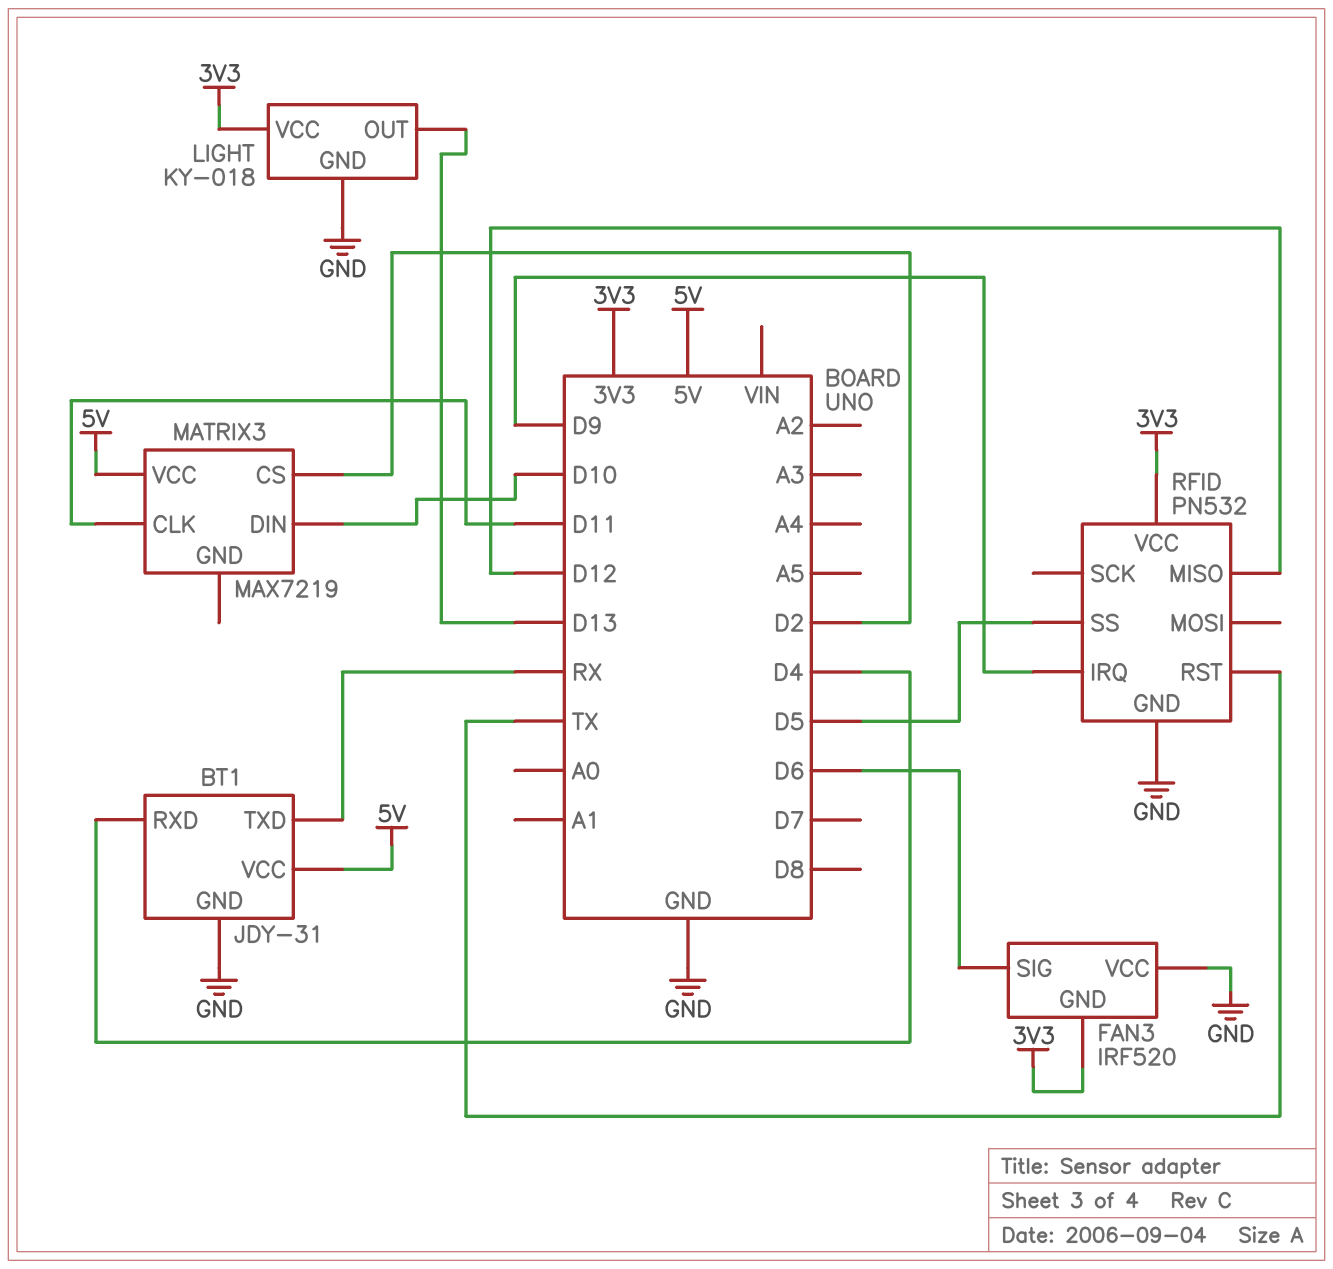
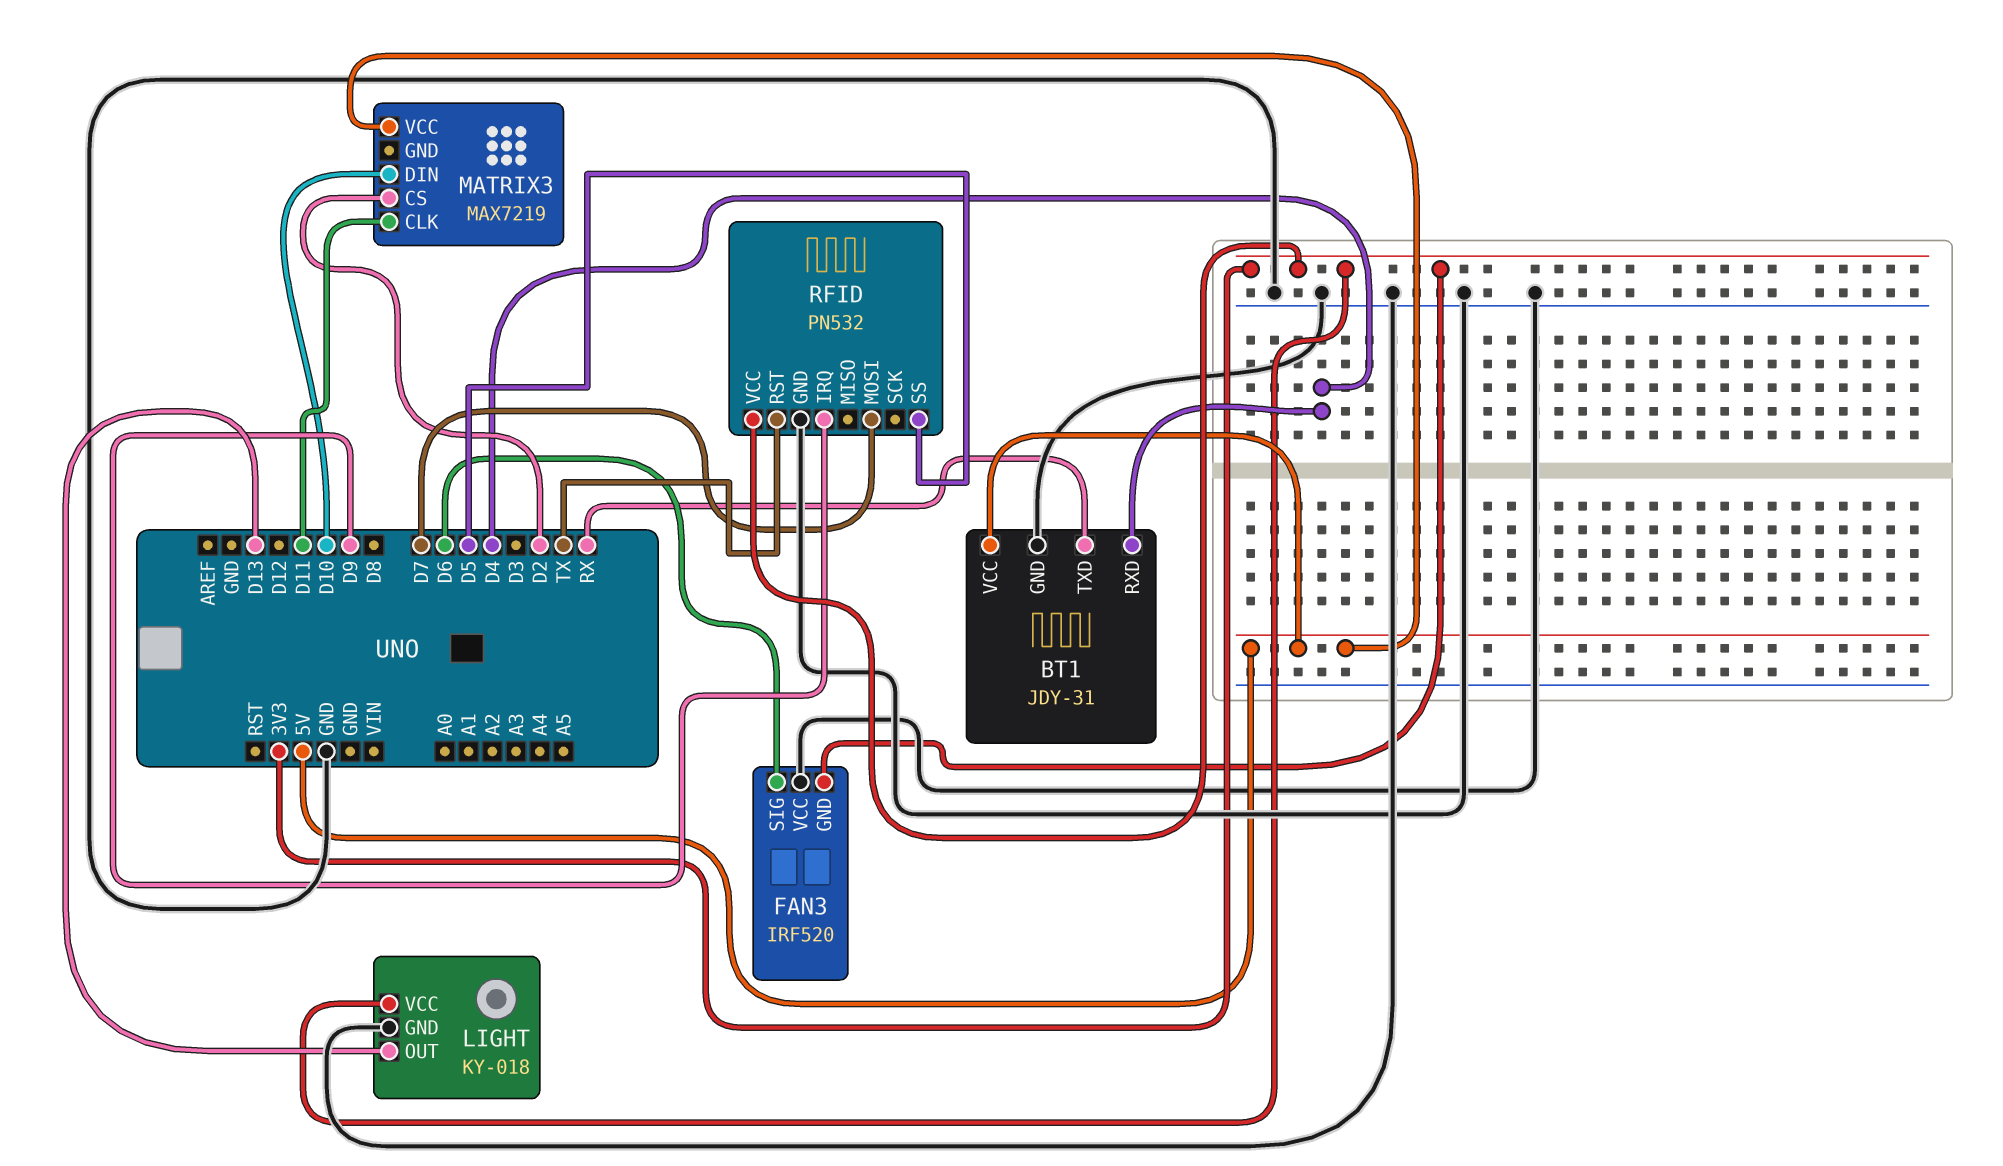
RFID pin MISO: D12 -> none
RFID pin MOSI: none -> D7

